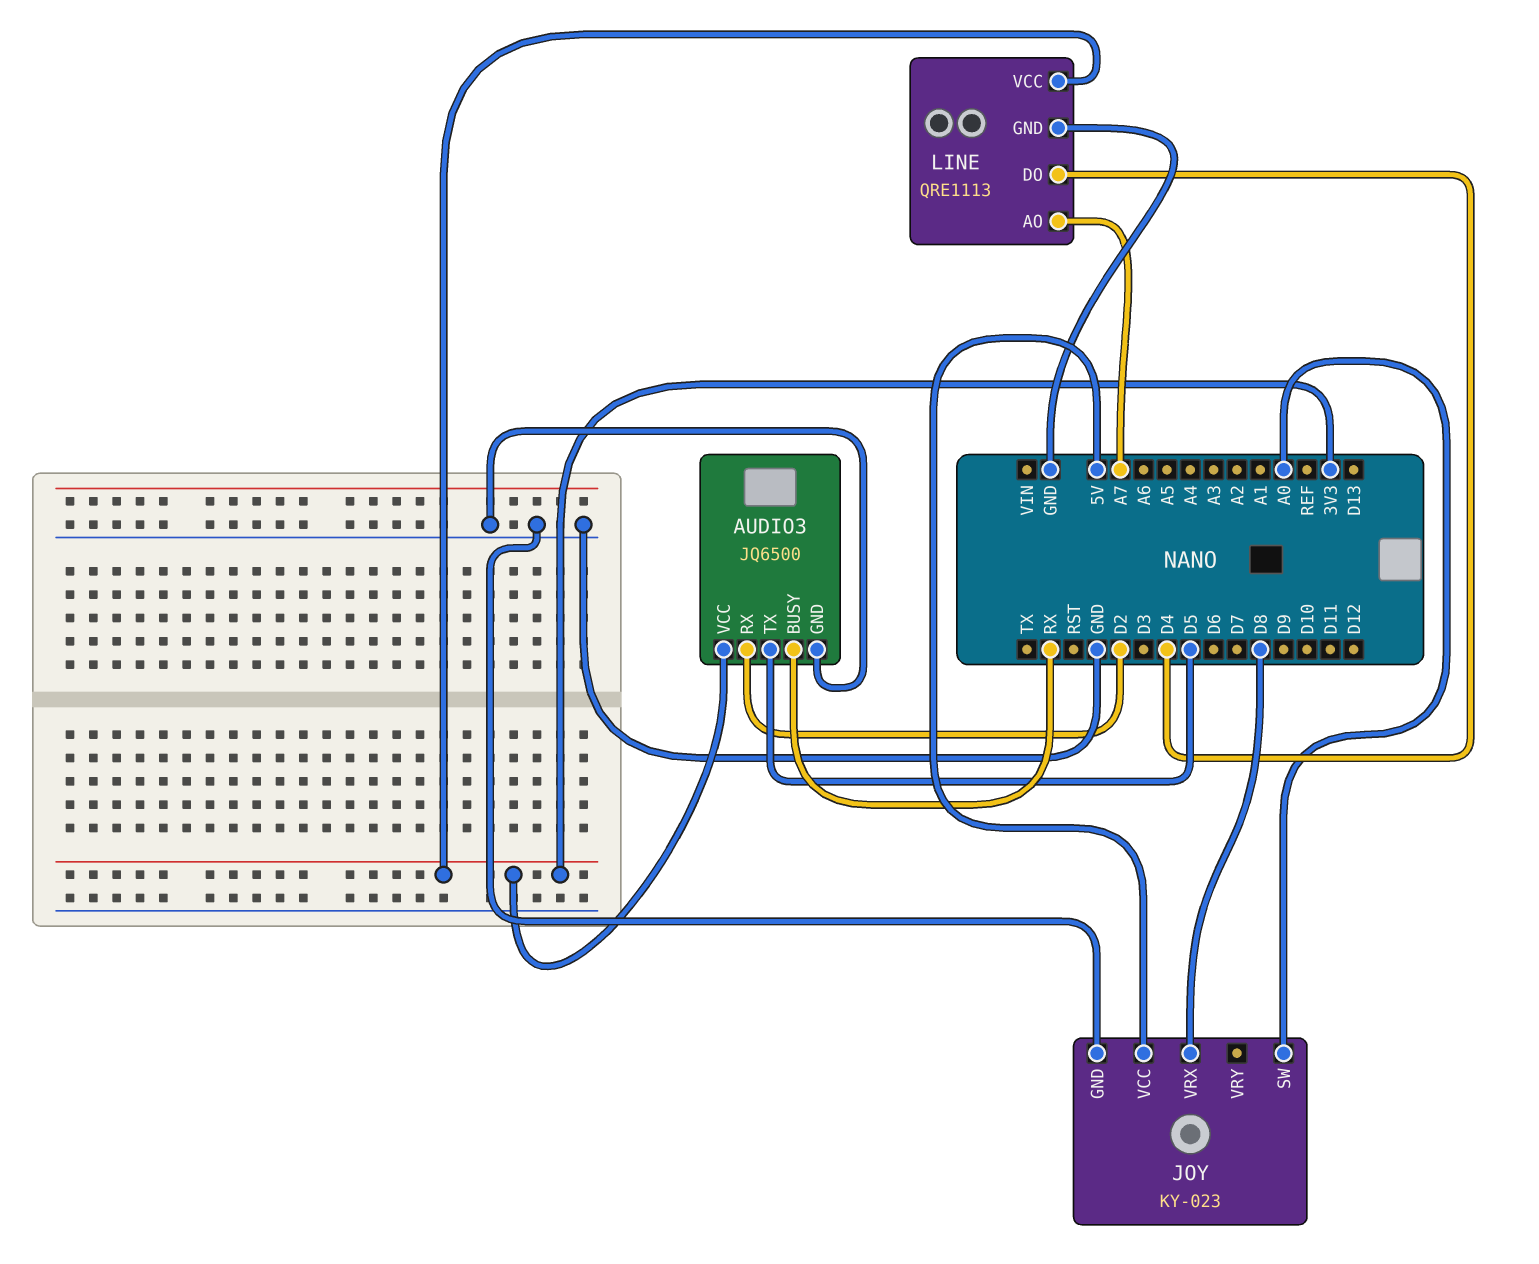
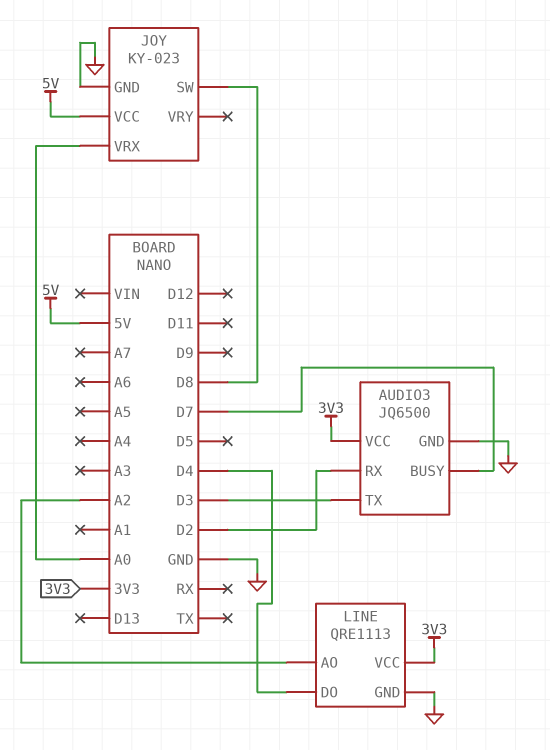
AUDIO3 pin BUSY: RX -> D7
AUDIO3 pin TX: D5 -> D3
JOY pin SW: A0 -> D8
JOY pin VRX: D8 -> A0
LINE pin AO: A7 -> A2

